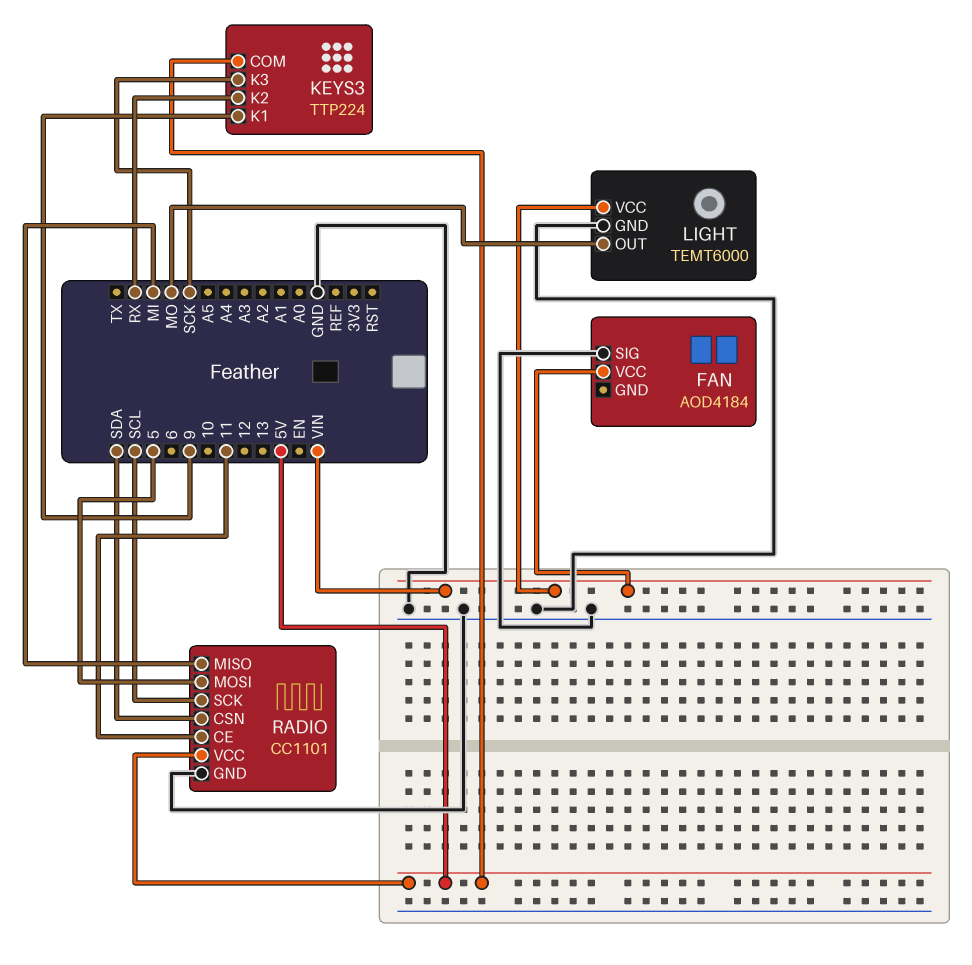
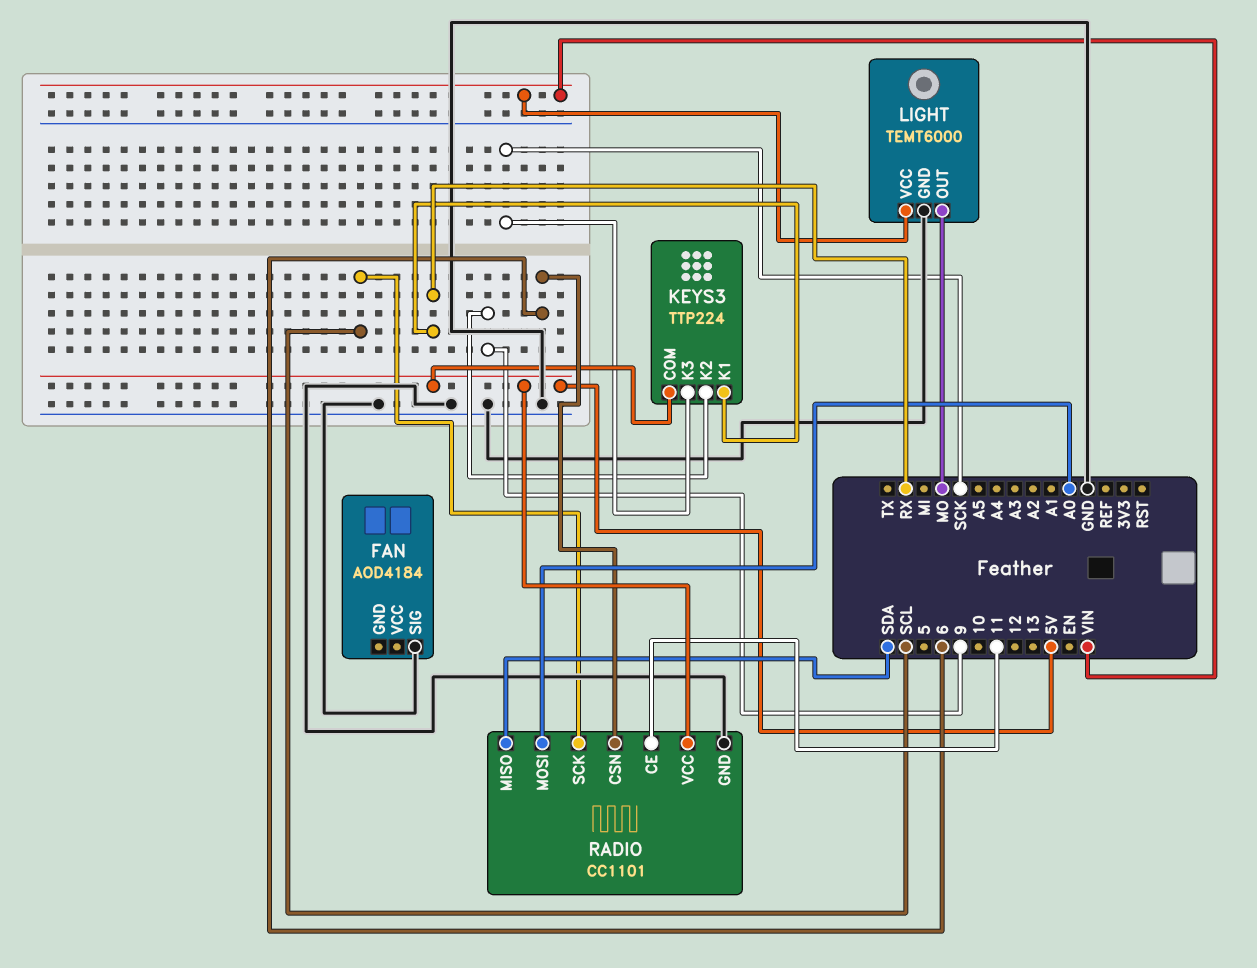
FAN pin VCC: VIN -> none
KEYS3 pin K1: 9 -> RX
KEYS3 pin K2: RX -> 9
RADIO pin CSN: SDA -> 6
RADIO pin MISO: MI -> SDA
RADIO pin MOSI: 5 -> A0

